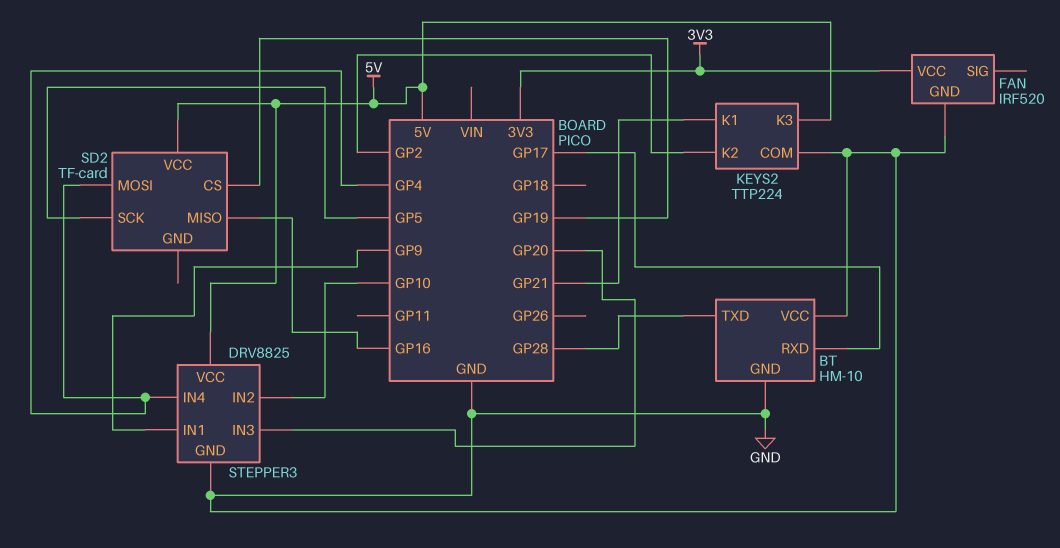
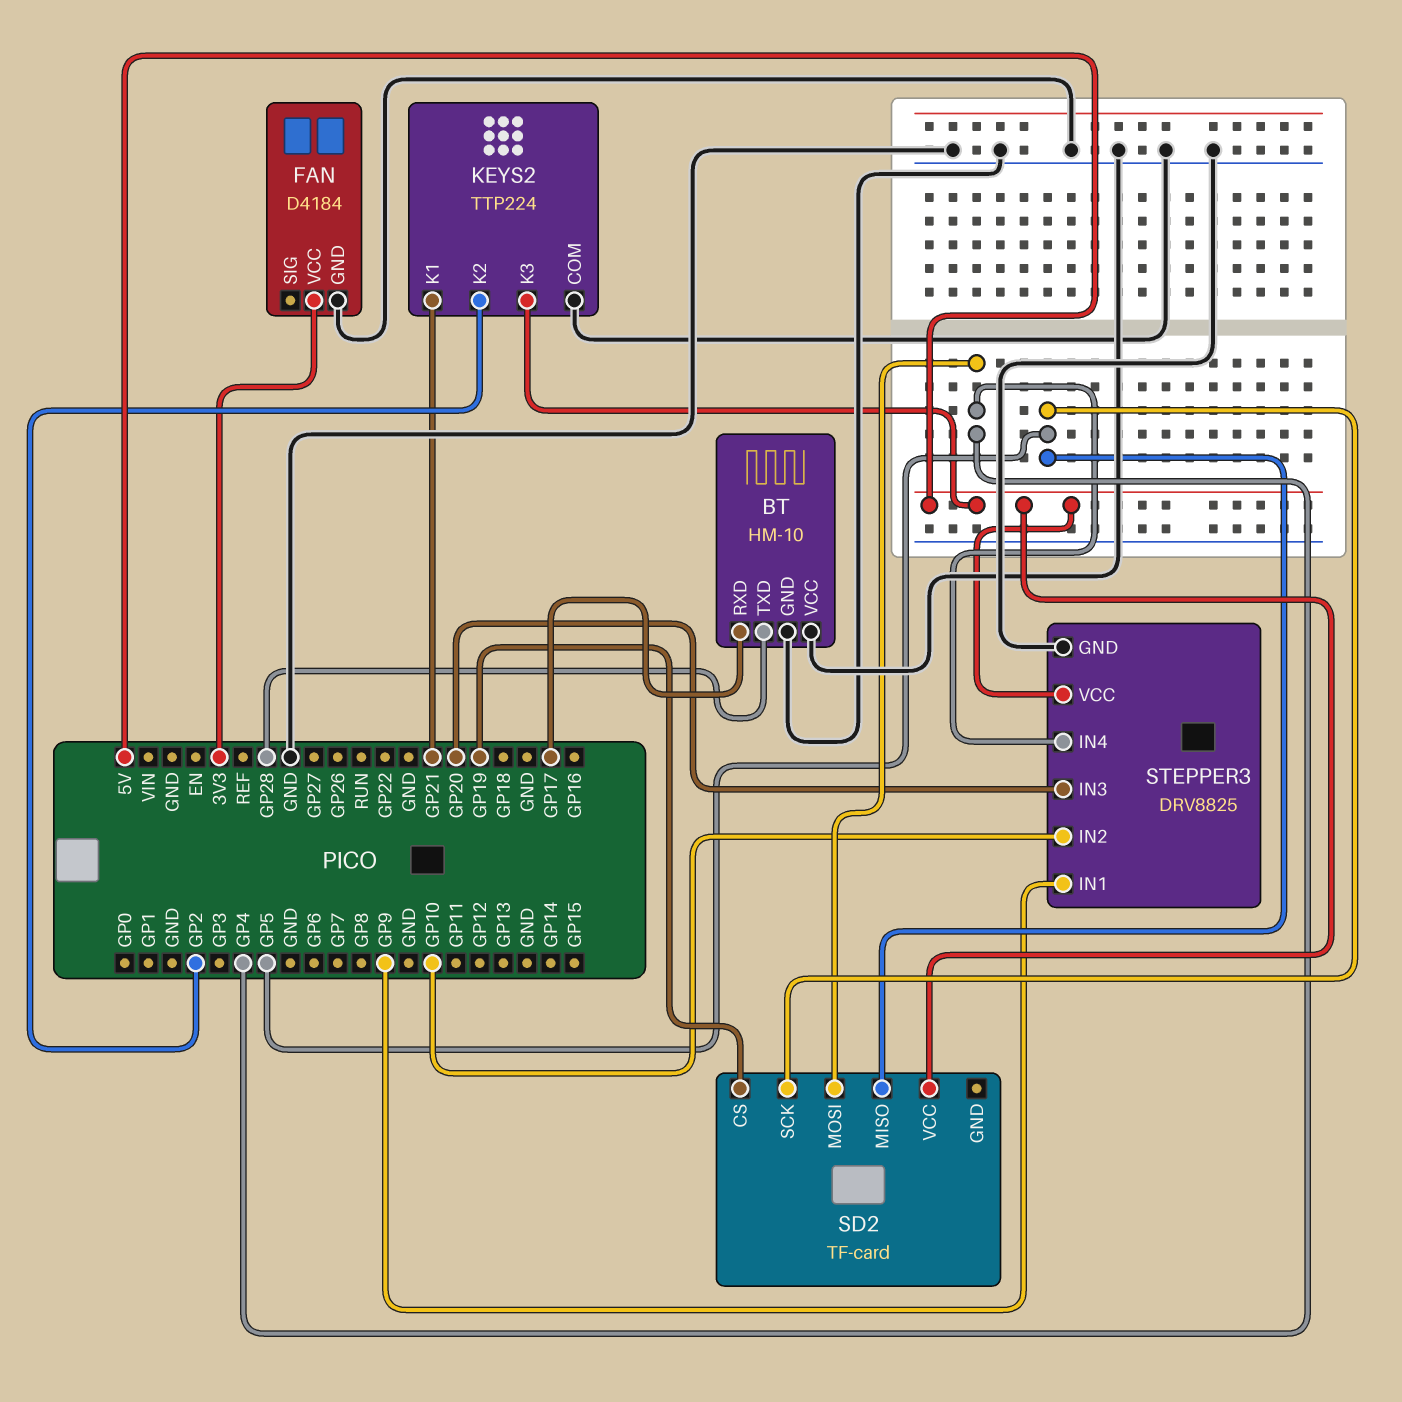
FAN: IRF520 -> D4184
SD2 pin MISO: GP16 -> GP5

